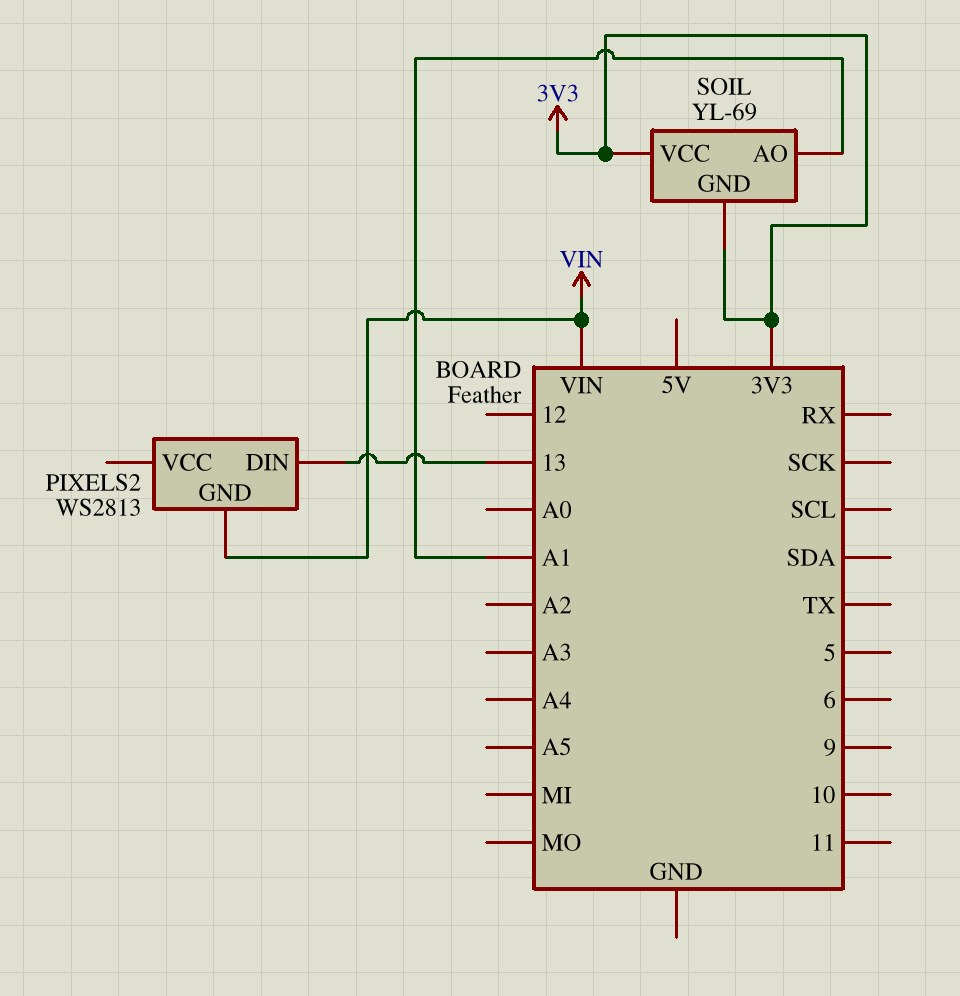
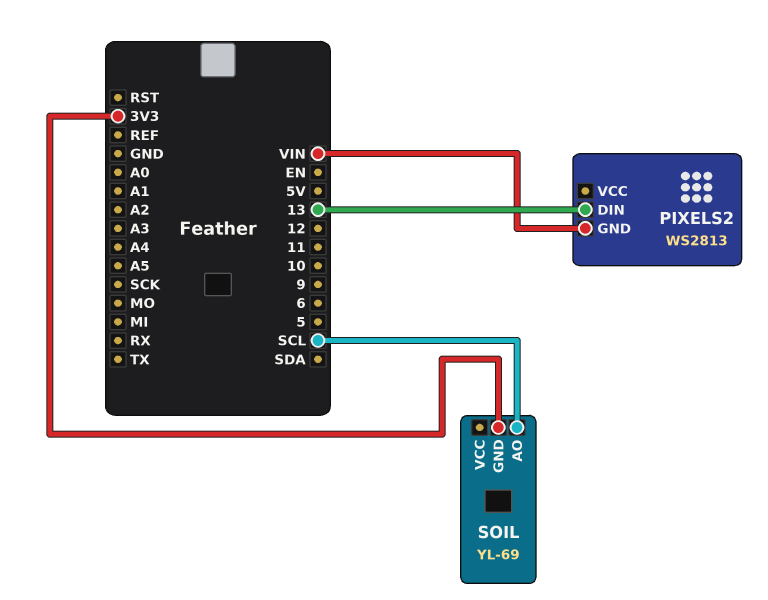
SOIL pin AO: A1 -> SCL
SOIL pin VCC: 3V3 -> none

